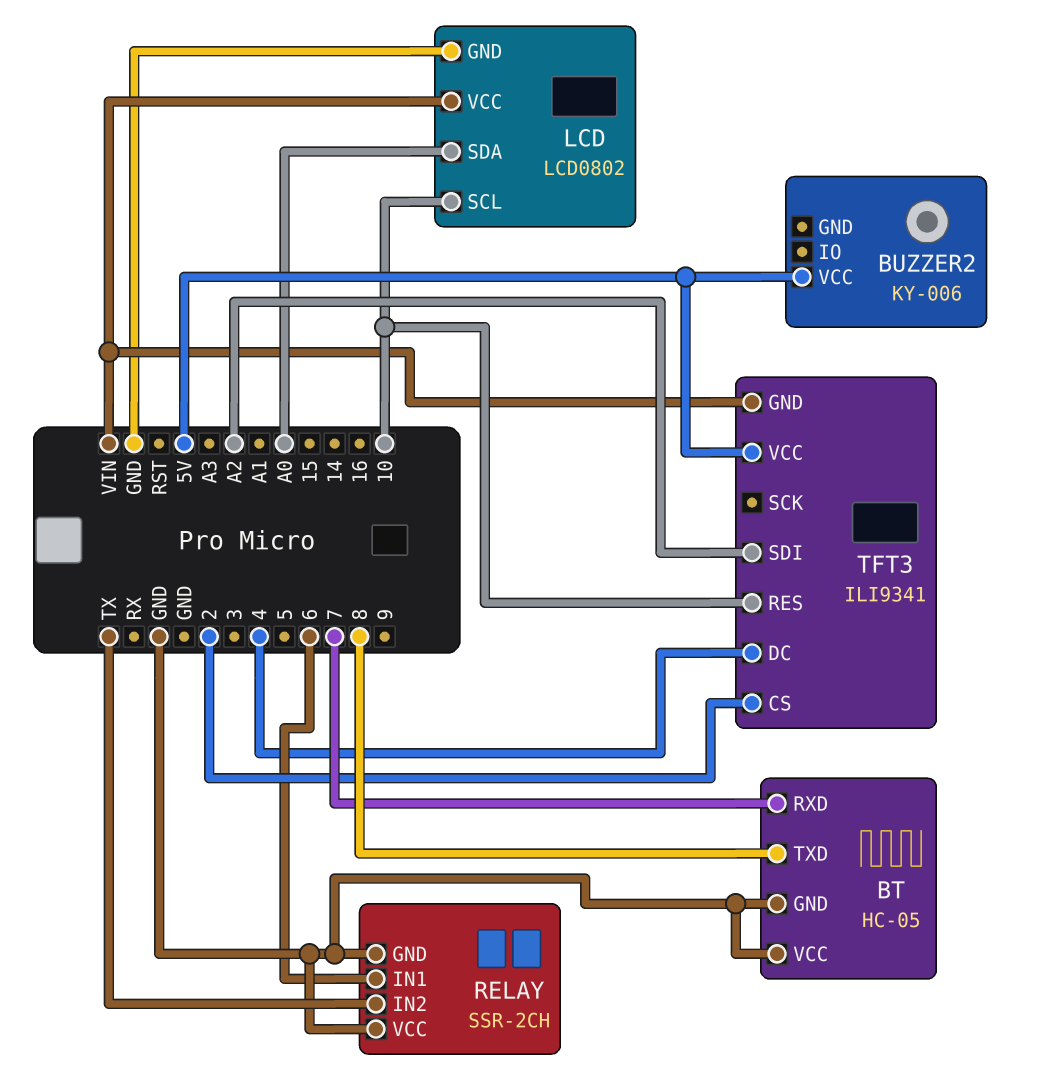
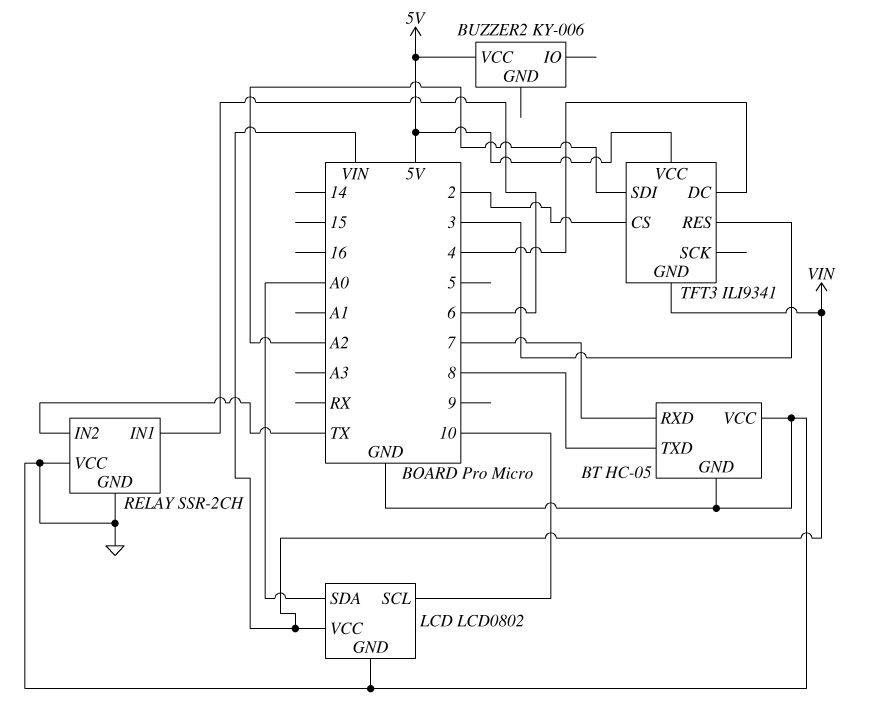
TFT3 pin RES: 10 -> 3

